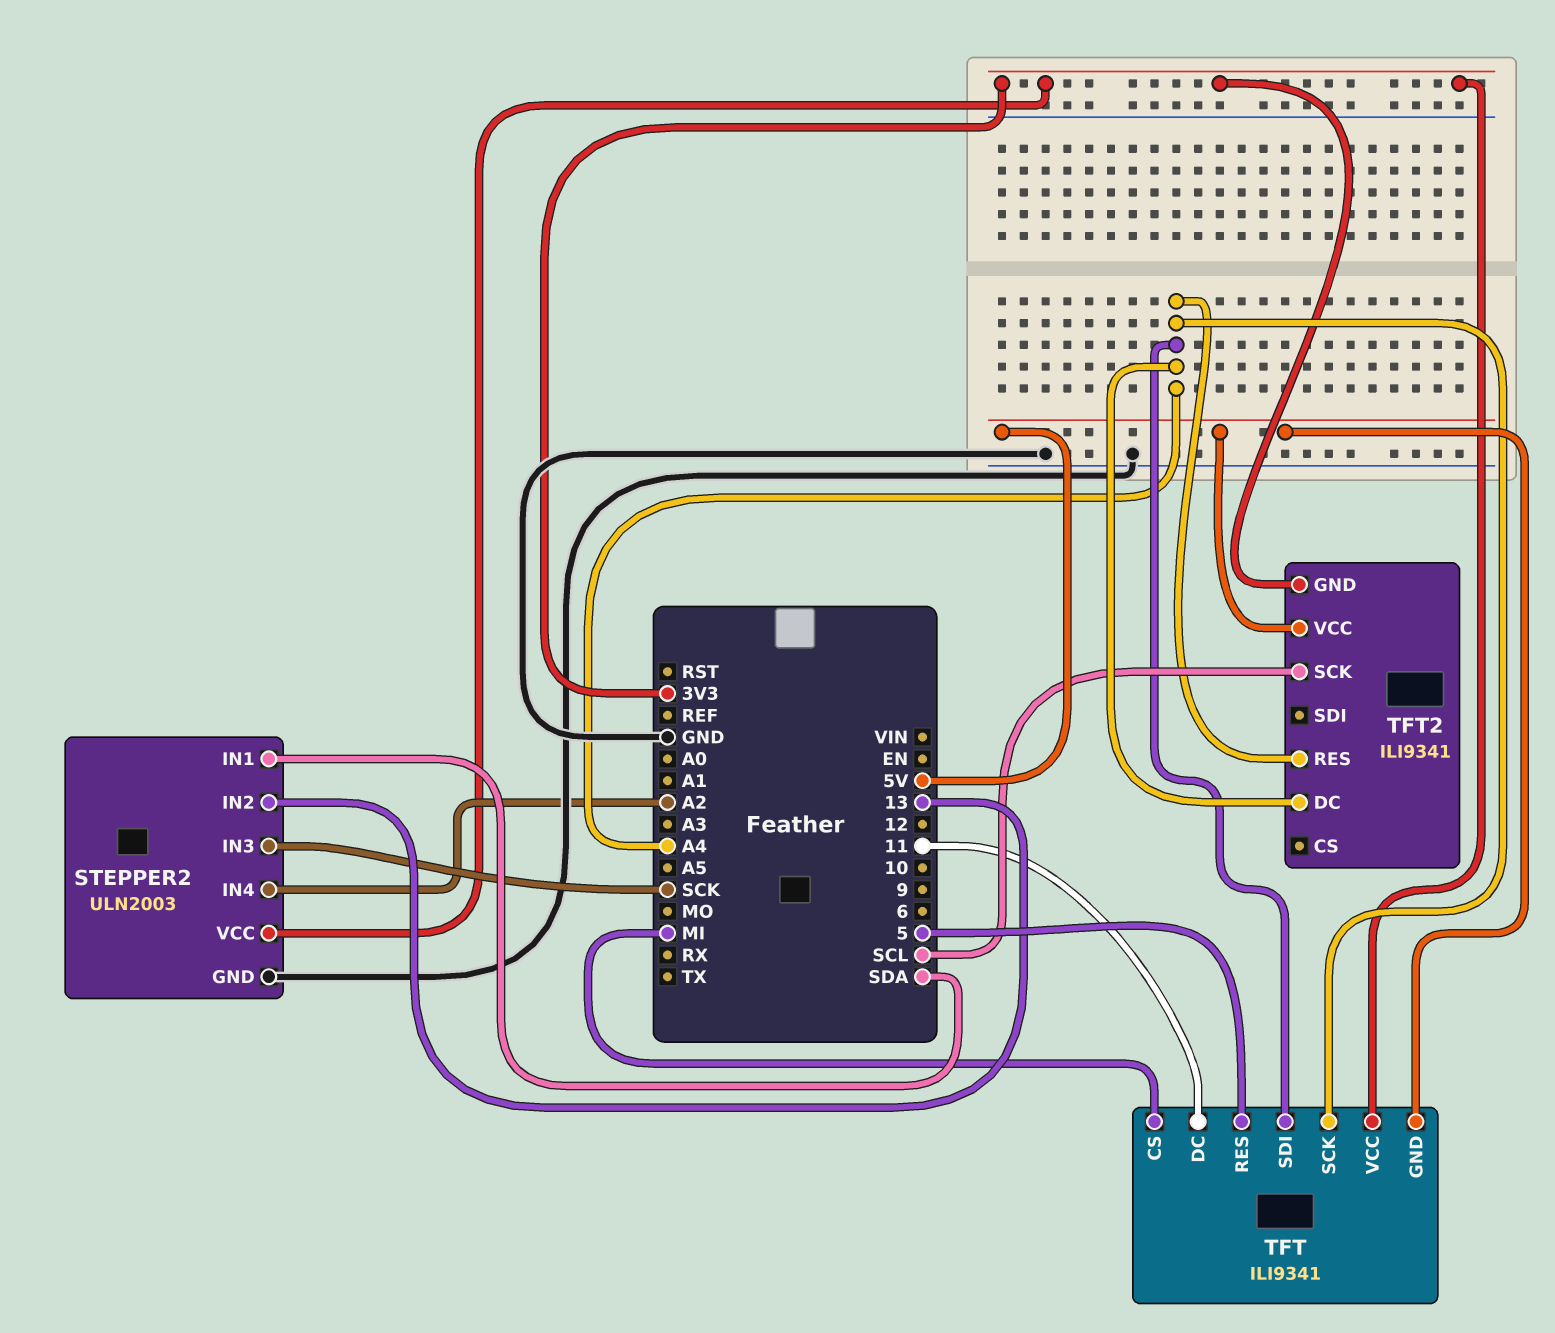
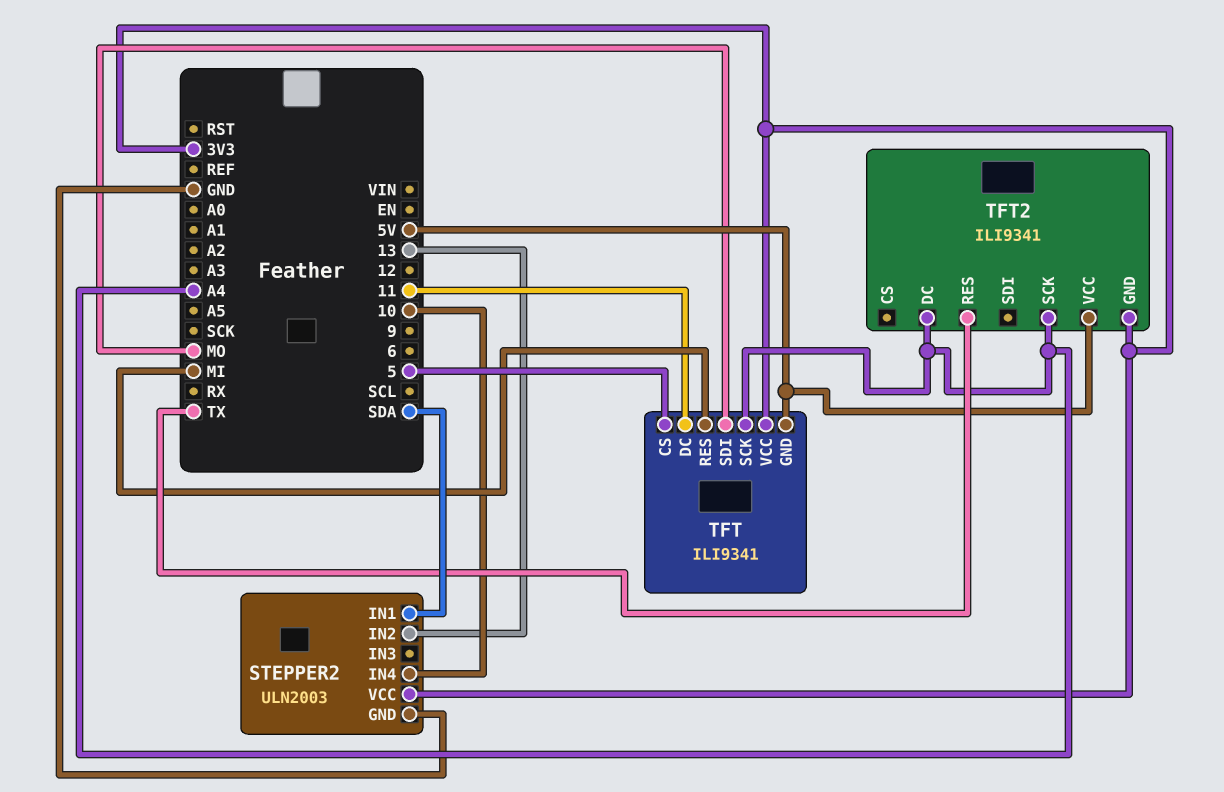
STEPPER2 pin IN3: SCK -> none
STEPPER2 pin IN4: A2 -> 10
TFT pin CS: MI -> 5
TFT pin RES: 5 -> MI
TFT pin SDI: A4 -> MO
TFT2 pin RES: A4 -> TX
TFT2 pin SCK: SCL -> A4

